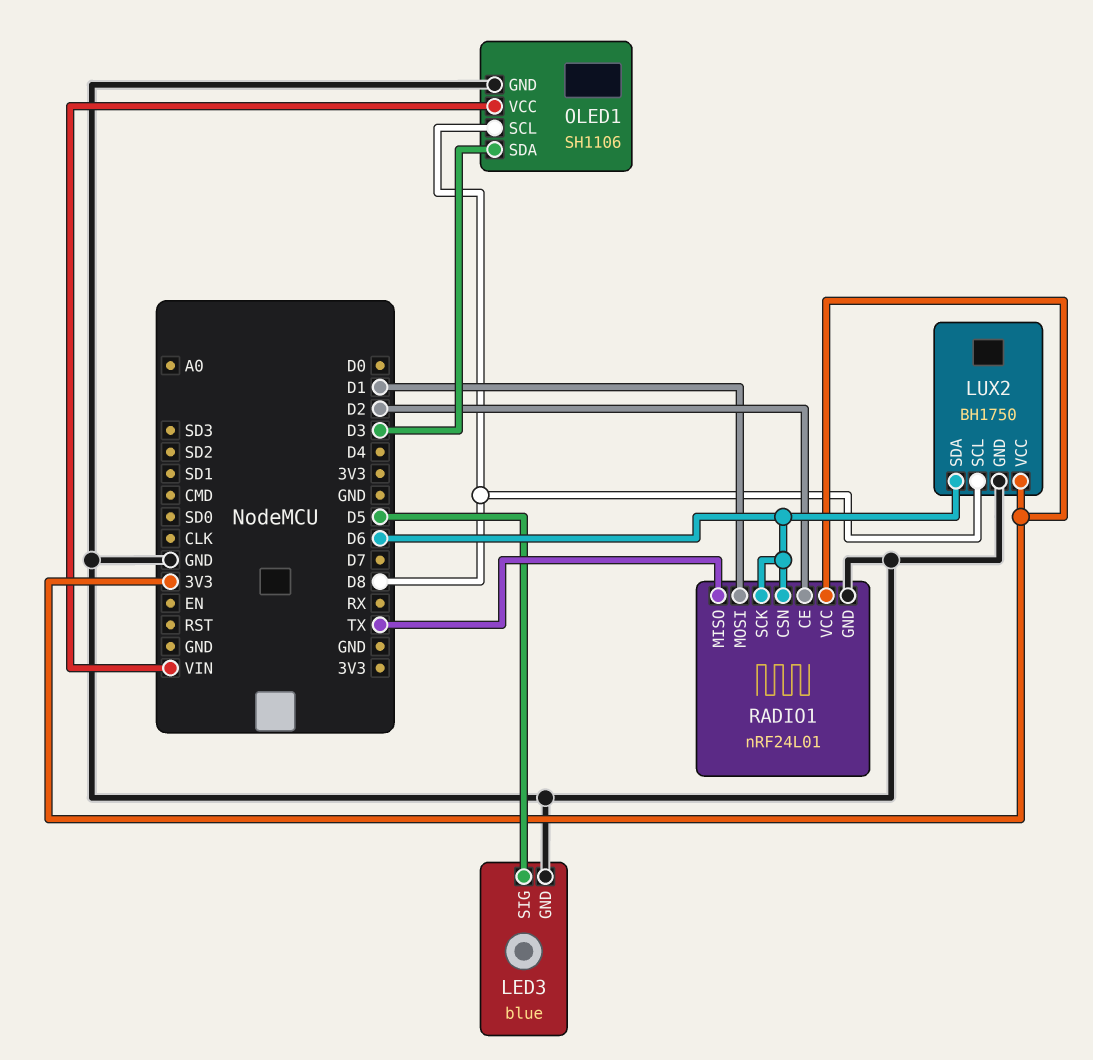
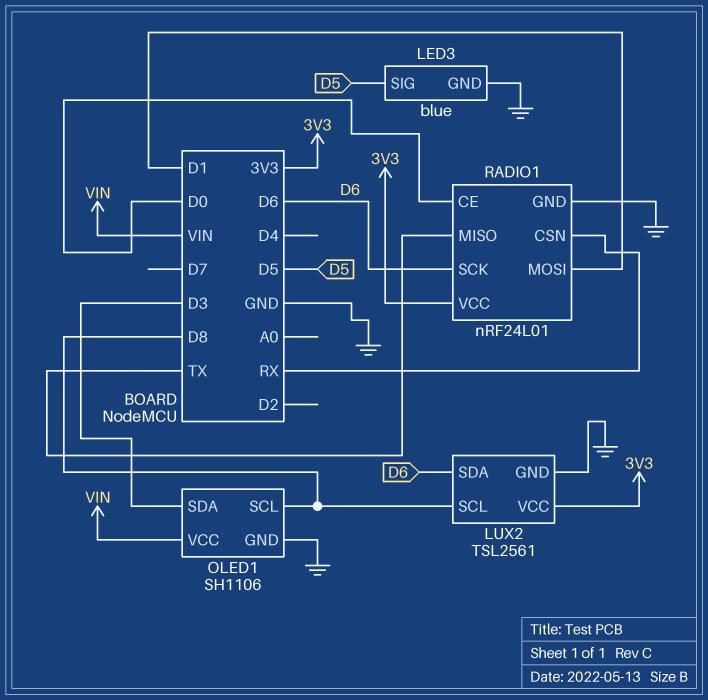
LUX2: BH1750 -> TSL2561
RADIO1 pin CE: D2 -> D0
RADIO1 pin CSN: D6 -> RX

